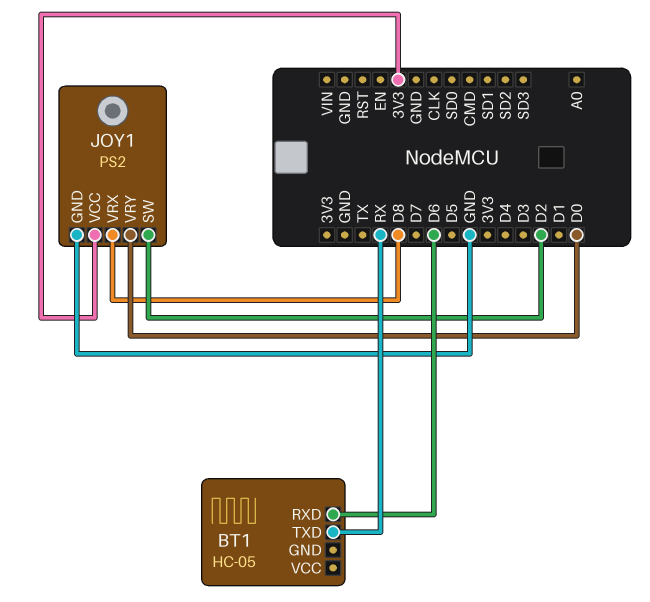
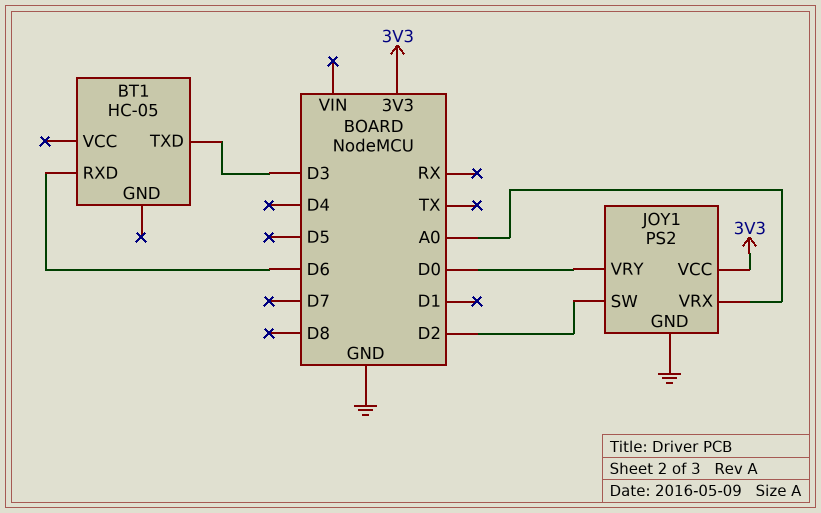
BT1 pin TXD: RX -> D3
JOY1 pin VRX: D8 -> A0

